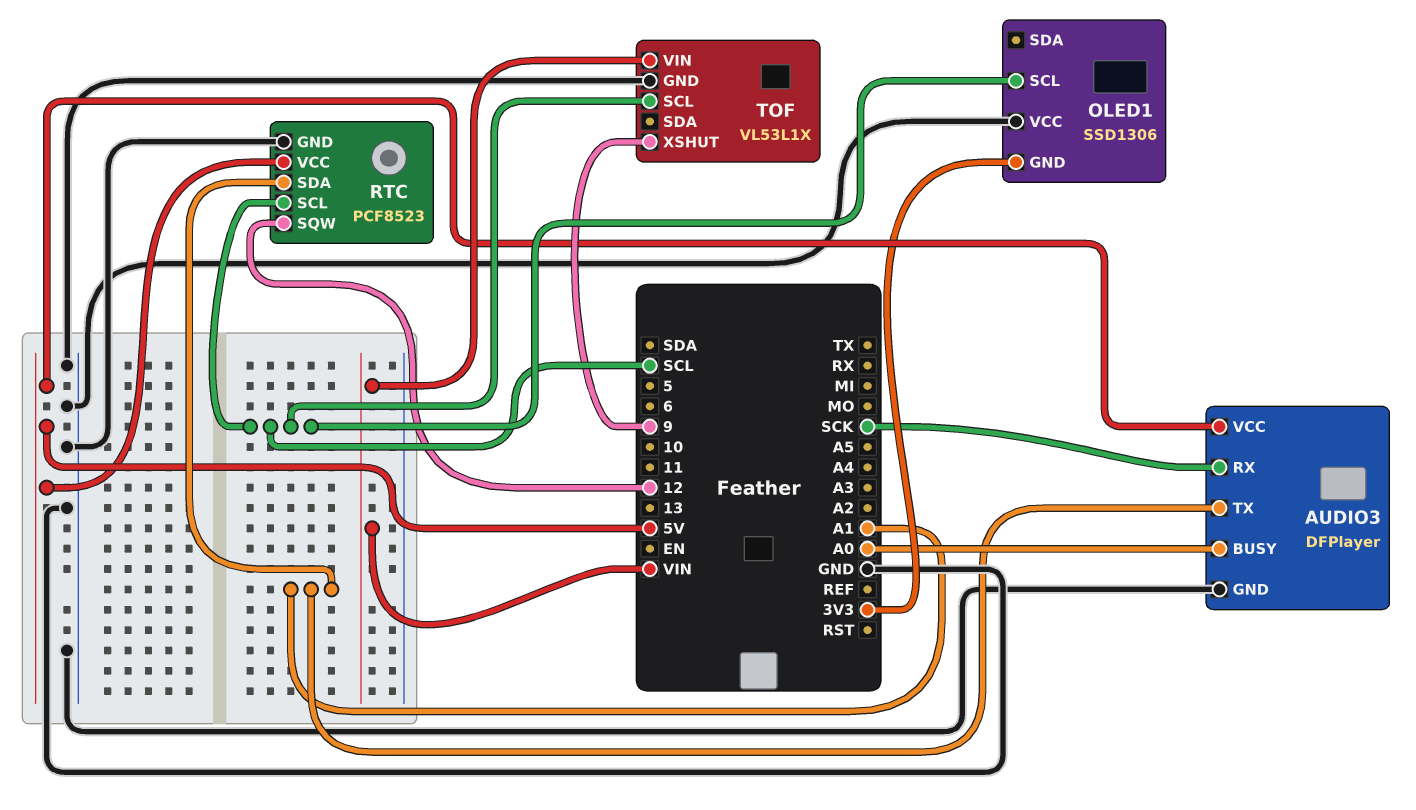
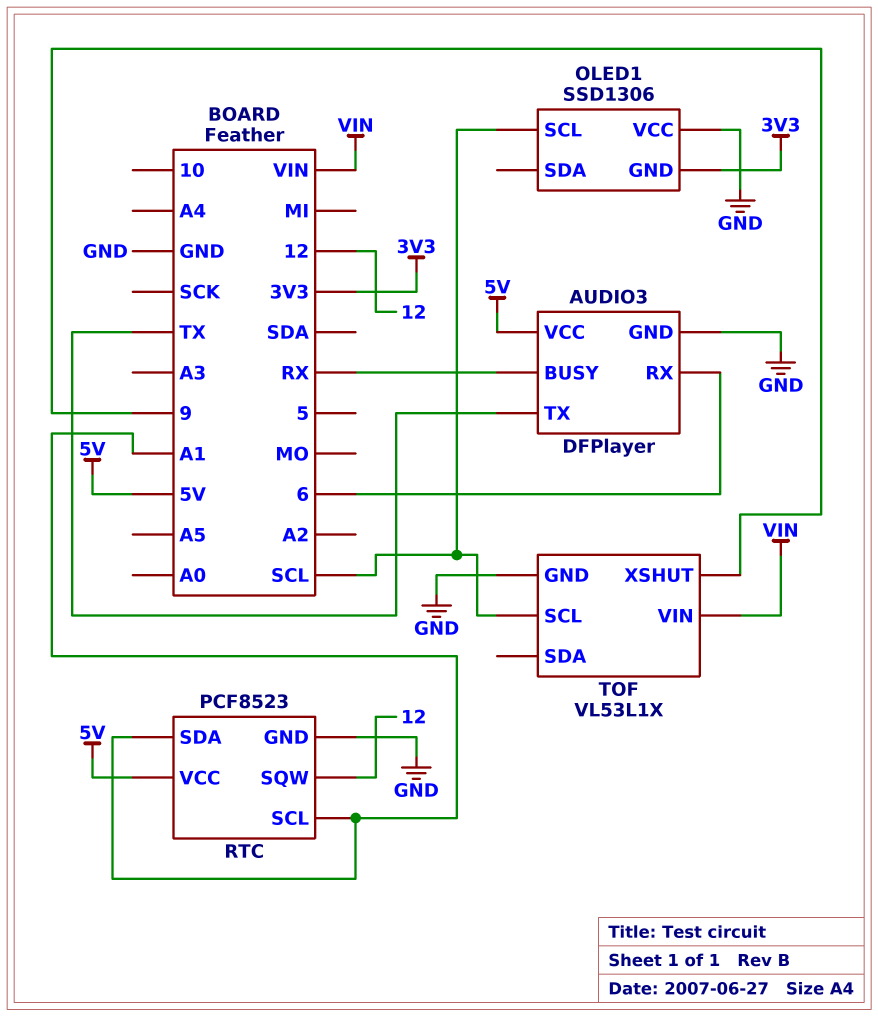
AUDIO3 pin BUSY: A0 -> RX
AUDIO3 pin RX: SCK -> 6
AUDIO3 pin TX: A1 -> TX
RTC pin SCL: SCL -> A1

